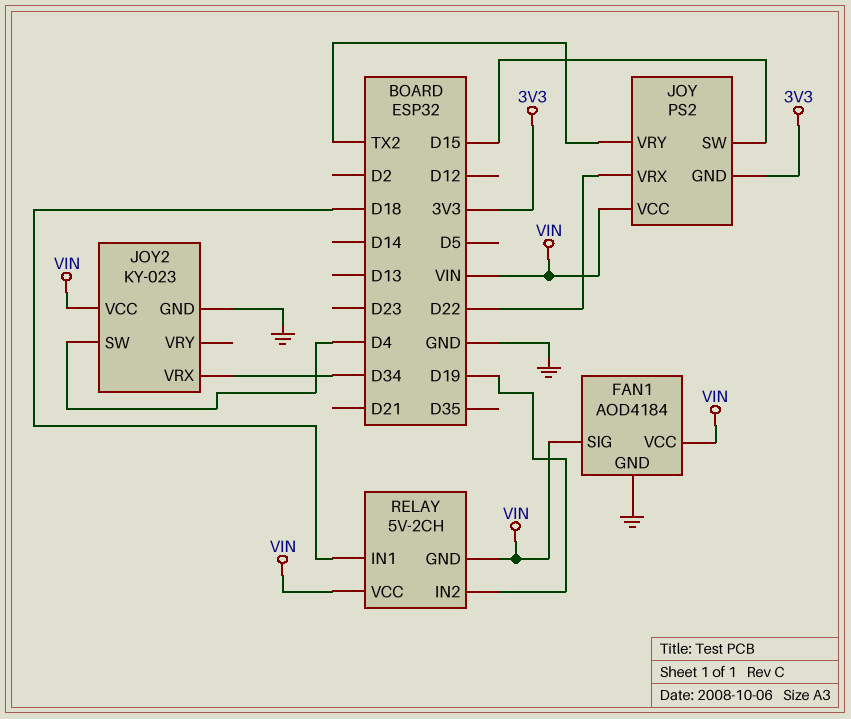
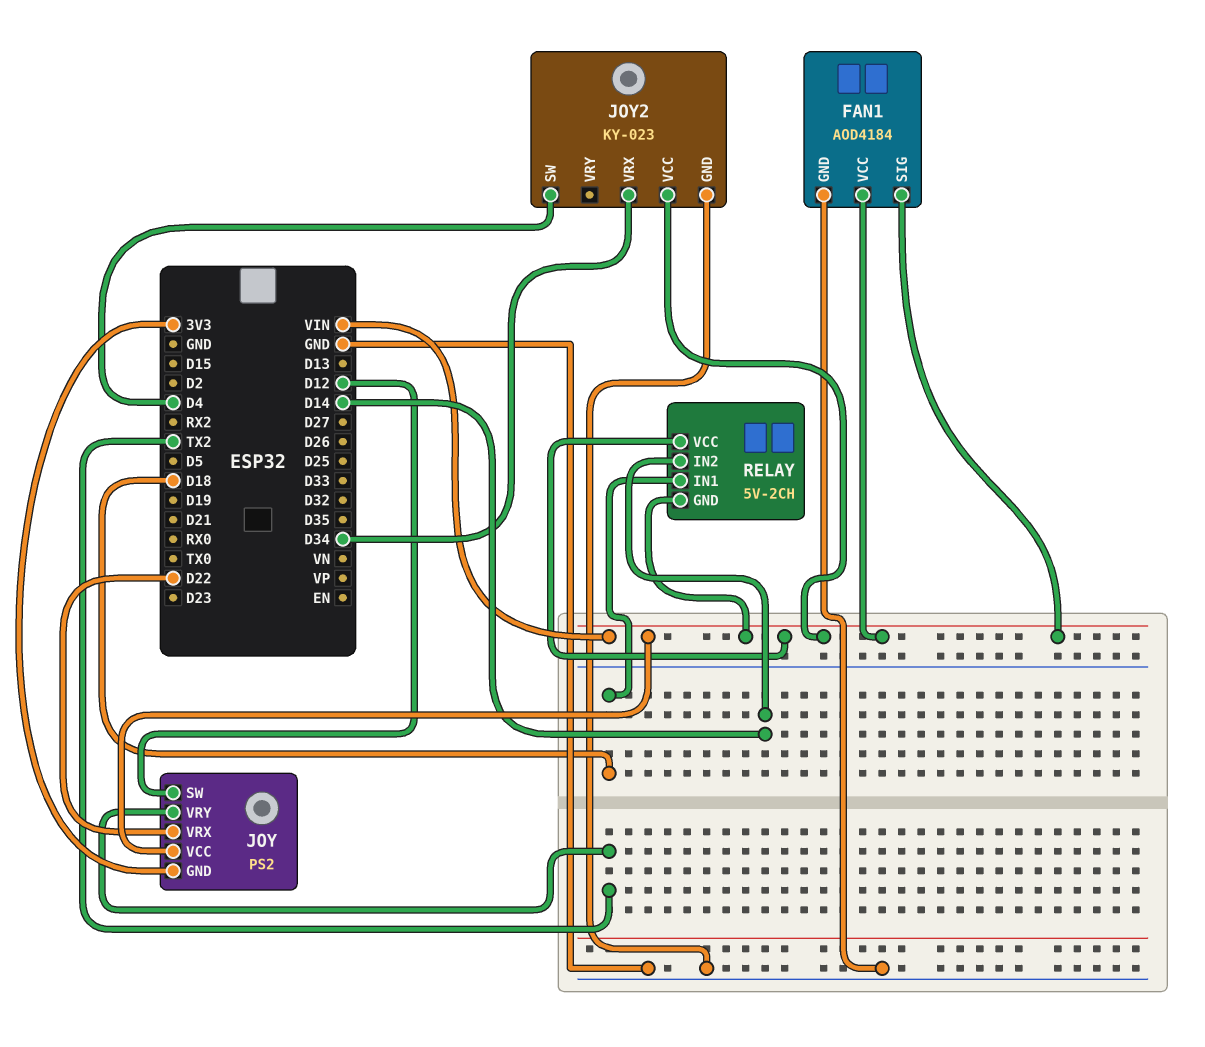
JOY pin SW: D15 -> D12
RELAY pin IN2: D19 -> D14

